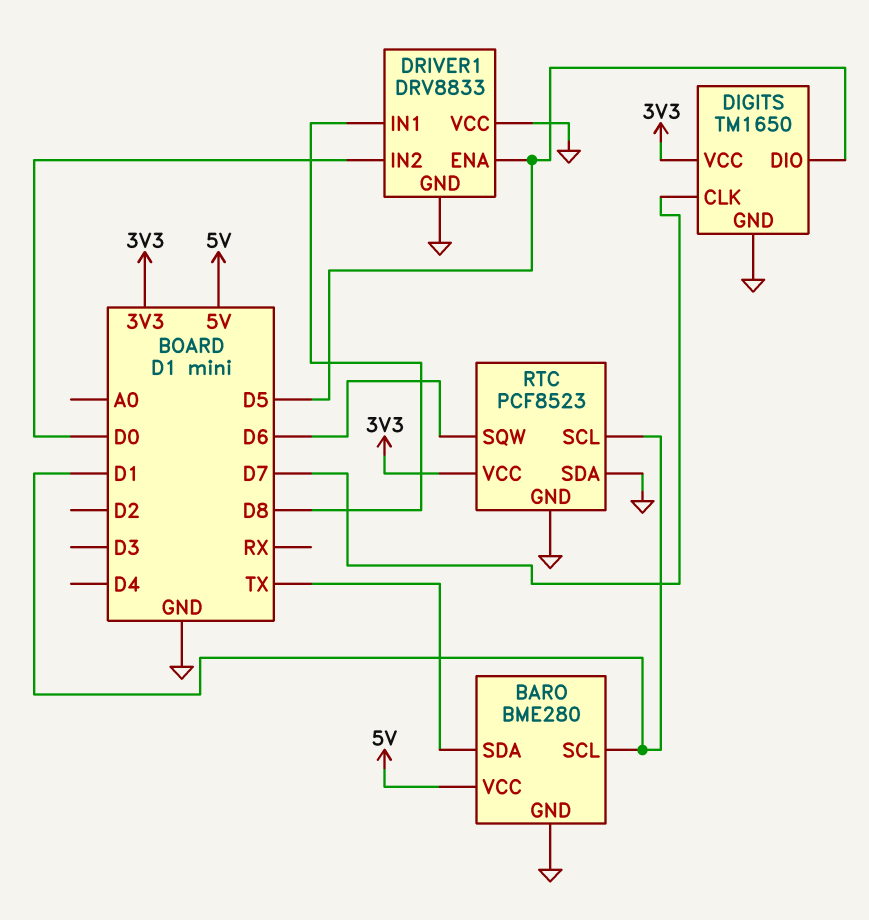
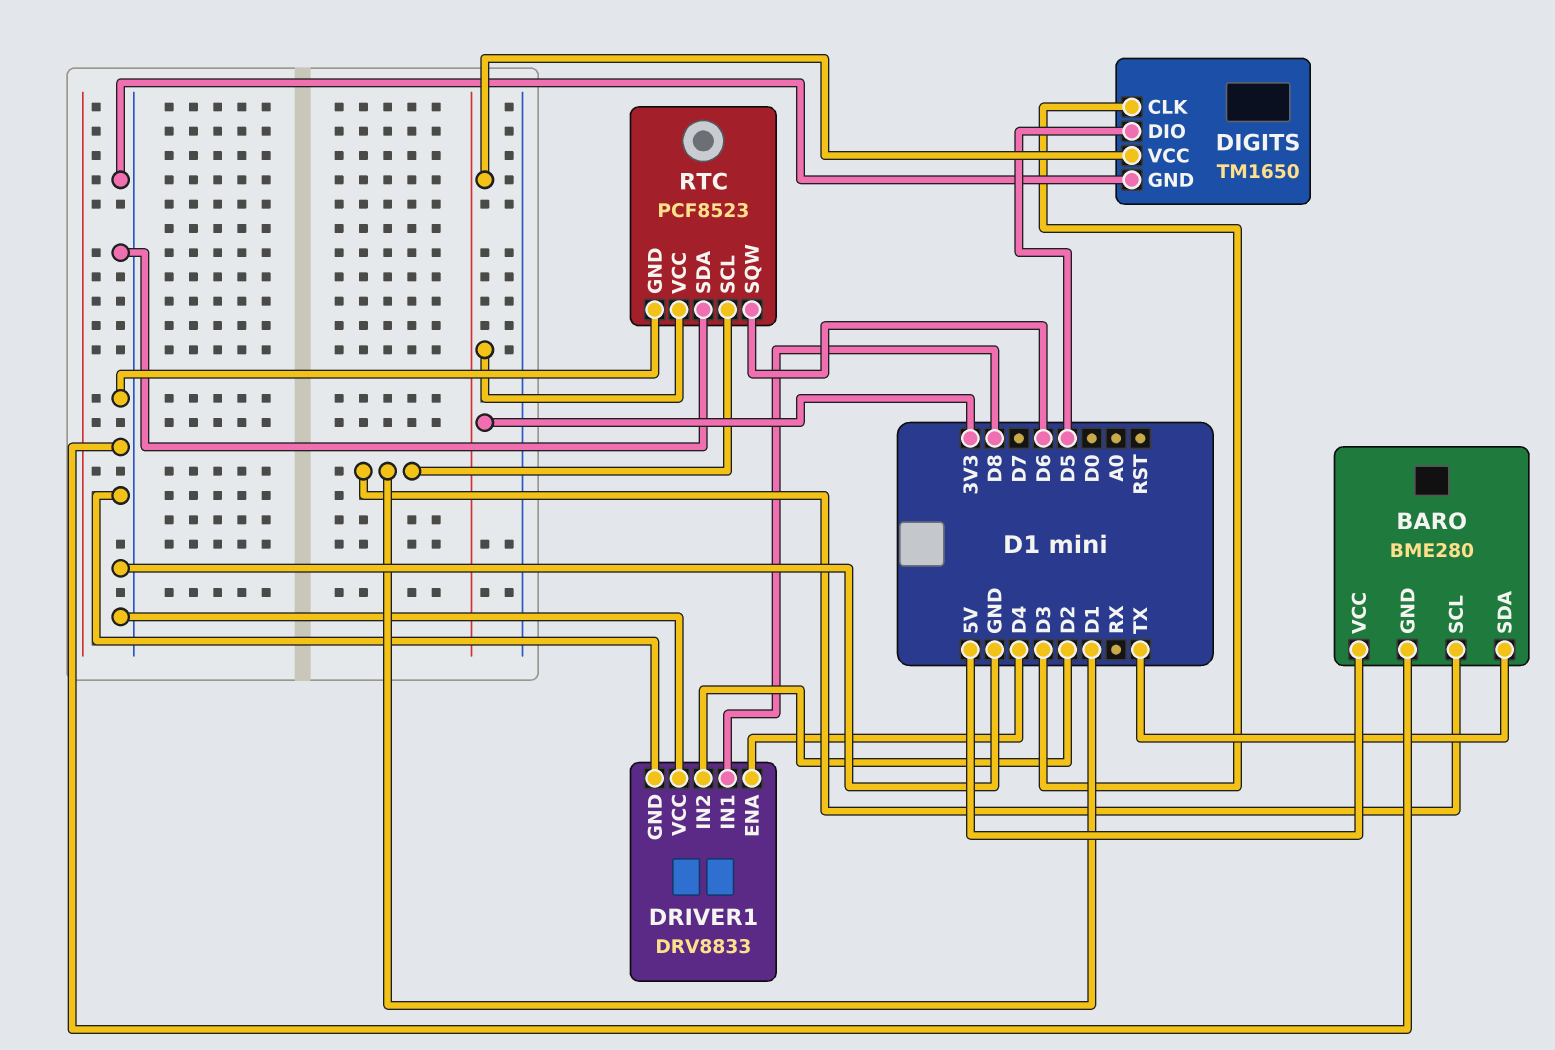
DIGITS pin CLK: D7 -> D3
DRIVER1 pin ENA: D5 -> D4
DRIVER1 pin IN2: D0 -> D2

